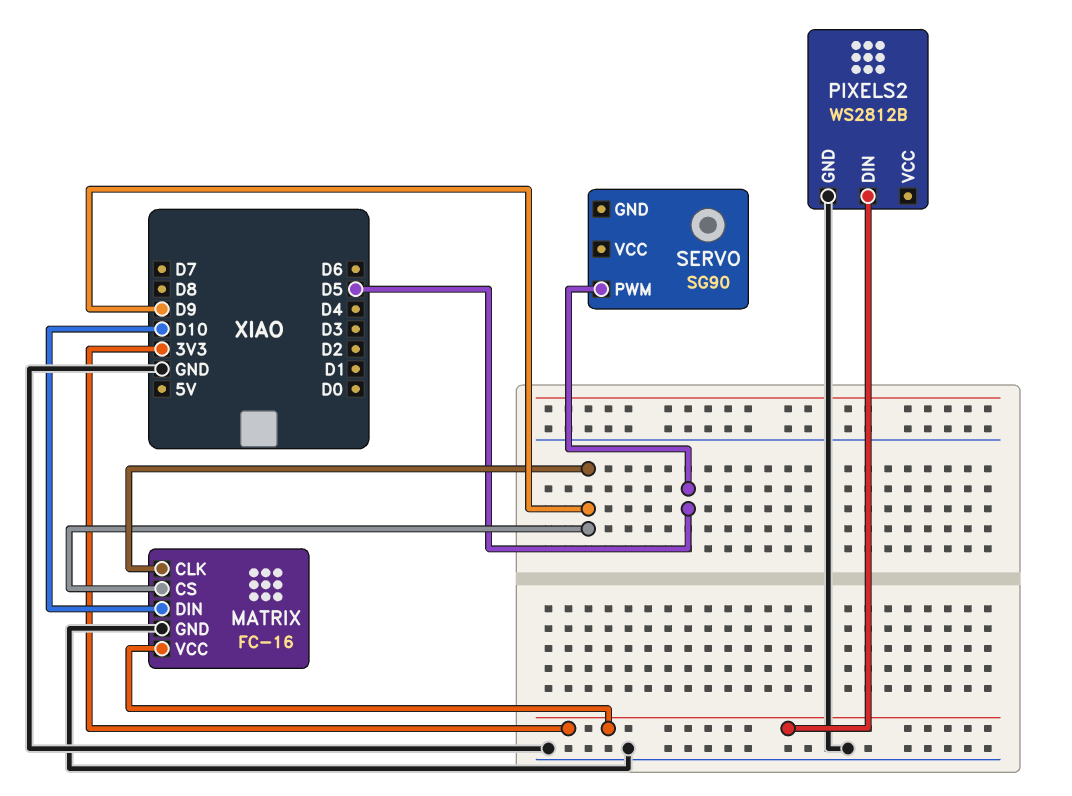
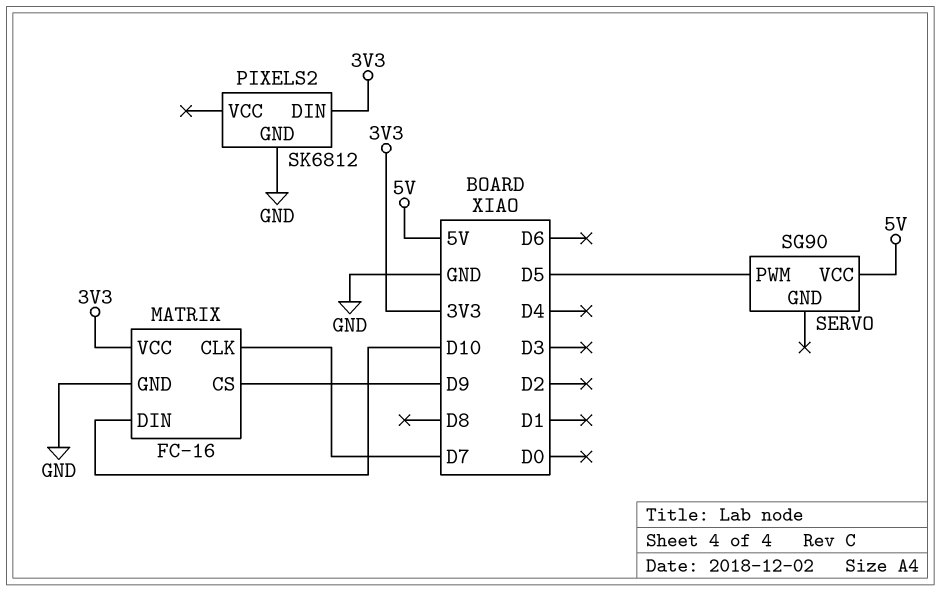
MATRIX pin CLK: D9 -> D7
PIXELS2: WS2812B -> SK6812
SERVO pin VCC: none -> 5V

